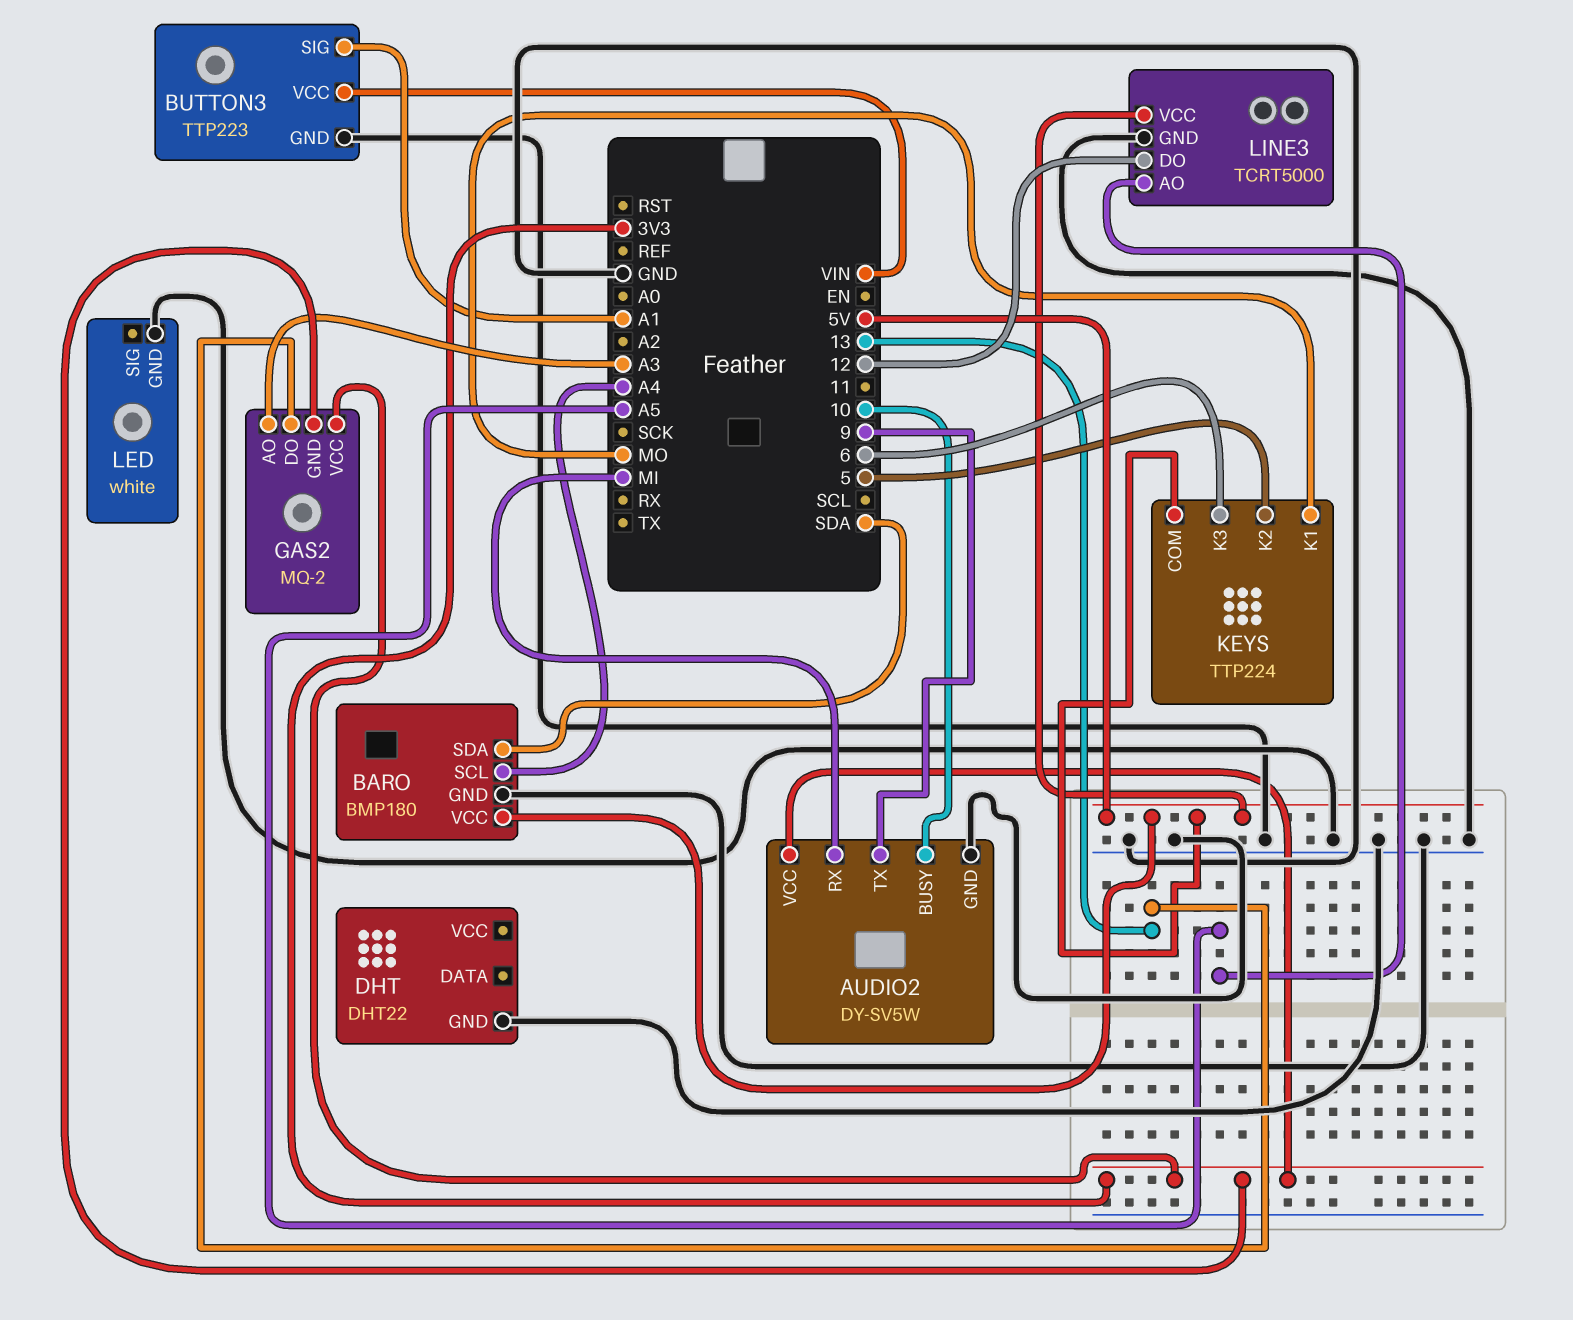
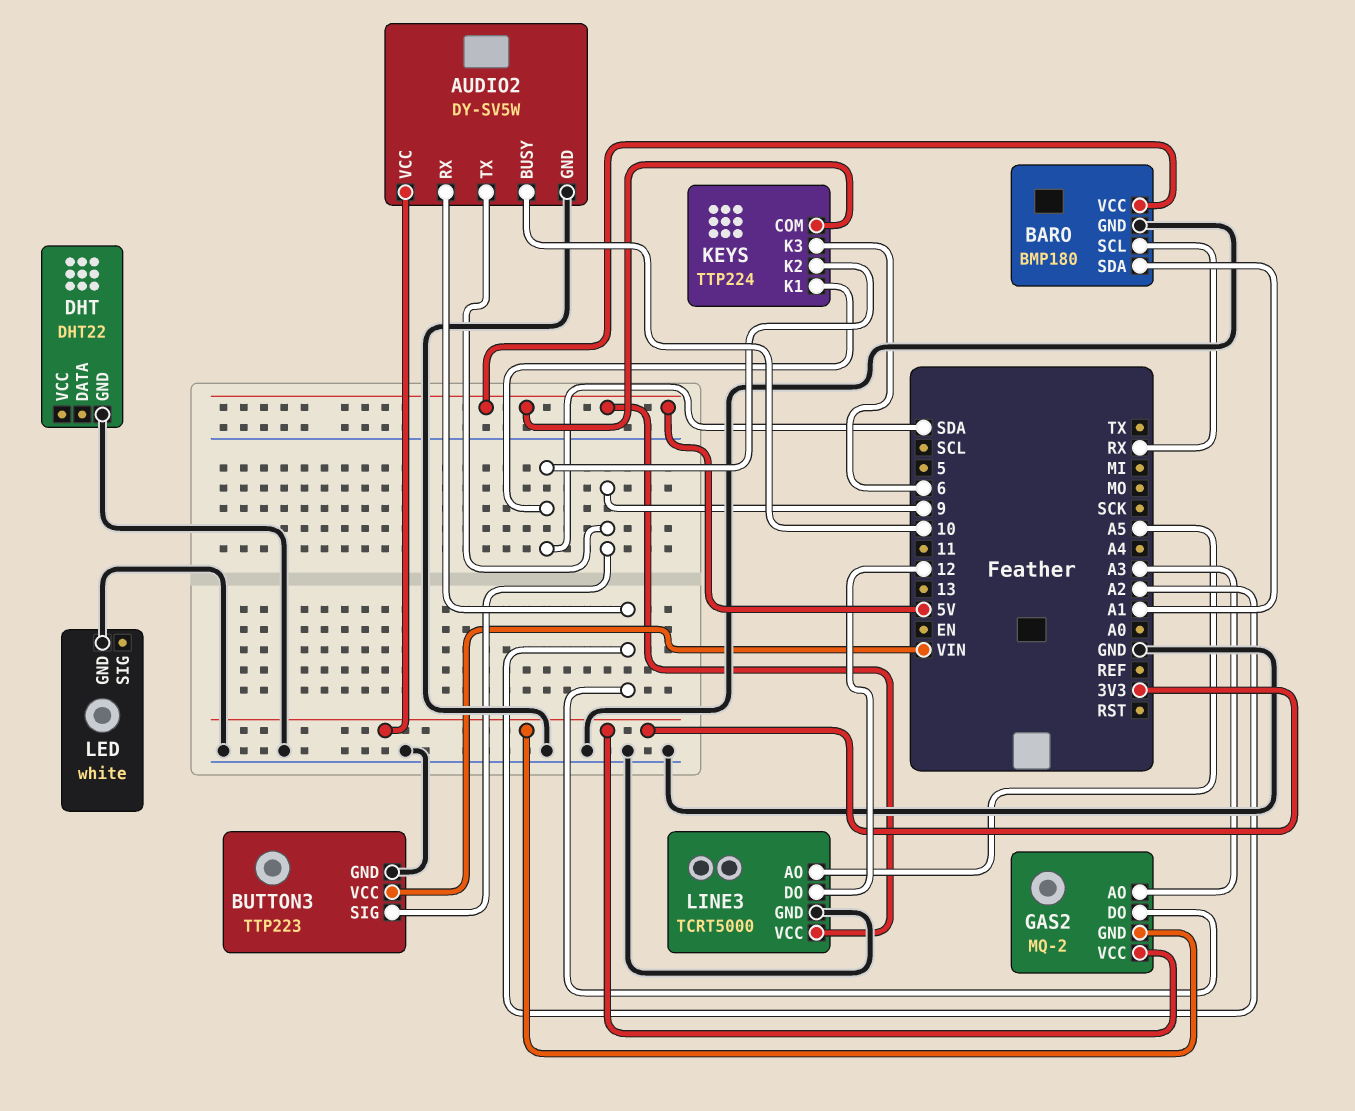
AUDIO2 pin RX: MI -> A2
BARO pin SCL: A4 -> RX
BARO pin SDA: SDA -> A1
BUTTON3 pin SIG: A1 -> 9
GAS2 pin DO: 13 -> A2
KEYS pin K1: MO -> SDA
KEYS pin K2: 5 -> SDA

